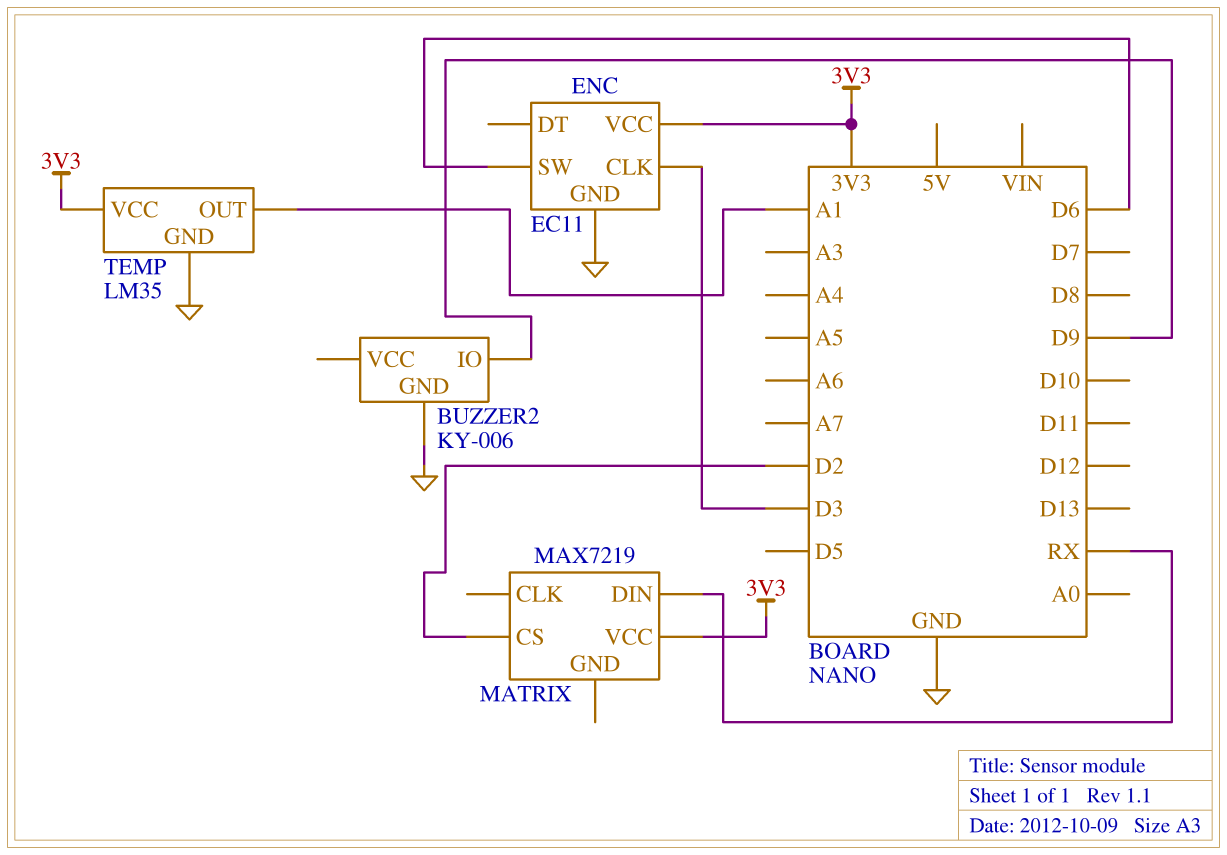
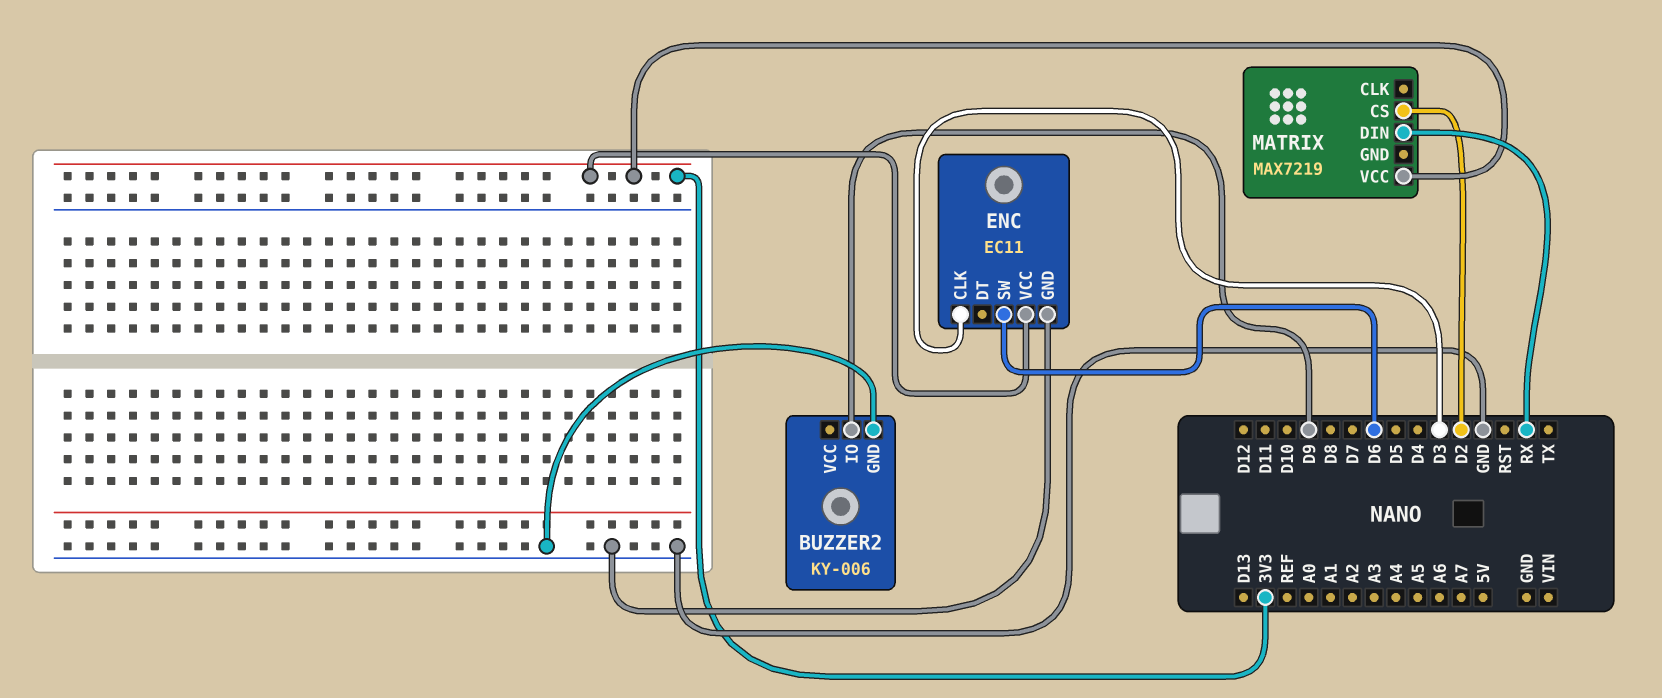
TEMP: LM35 -> none
TEMP pin GND: GND -> none
TEMP pin OUT: A1 -> none
TEMP pin VCC: 3V3 -> none

